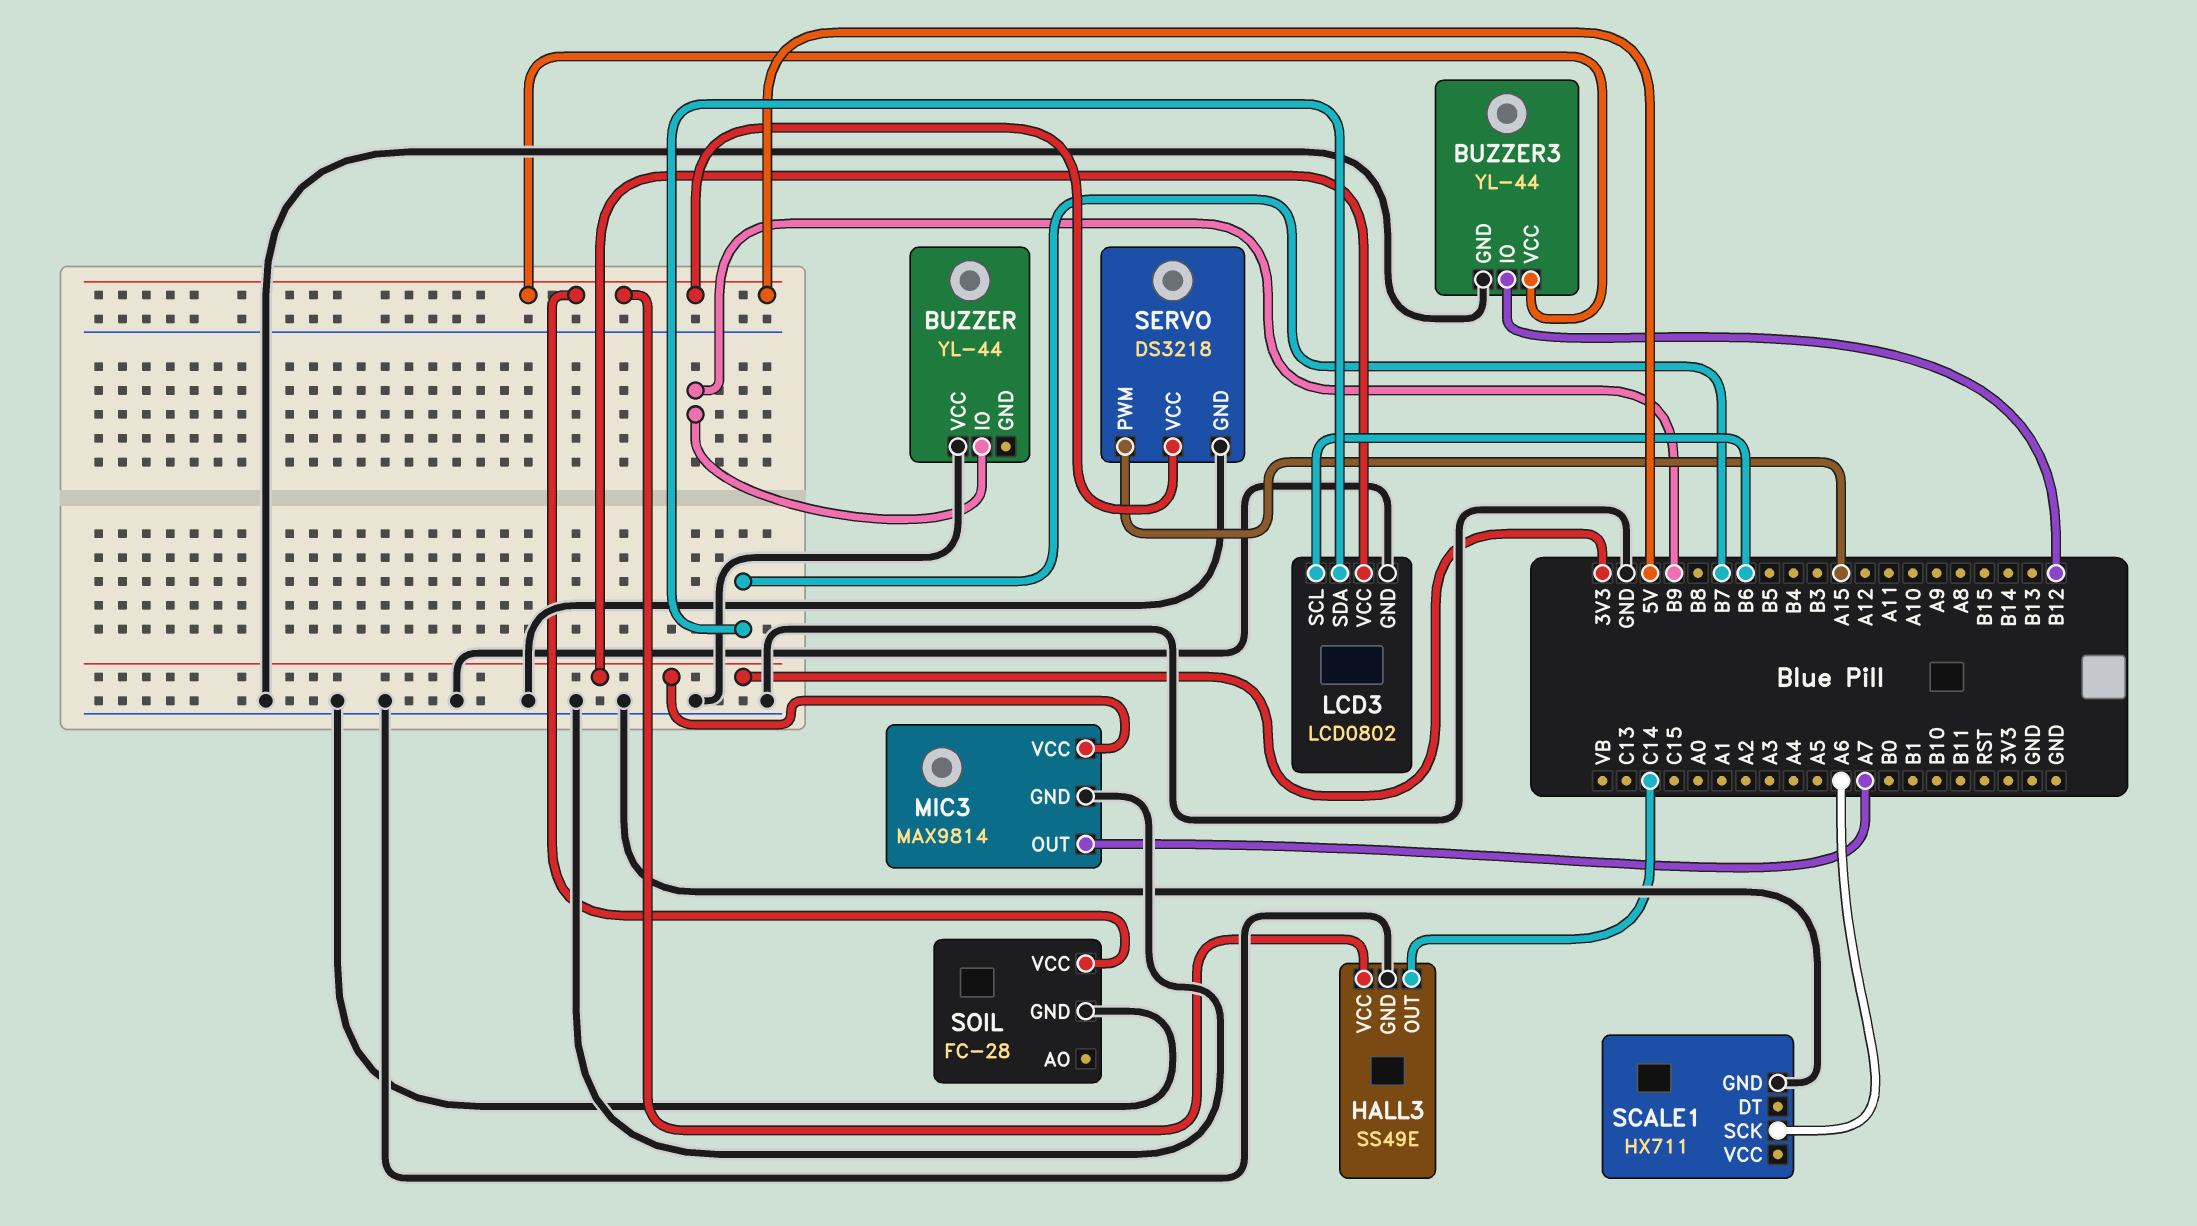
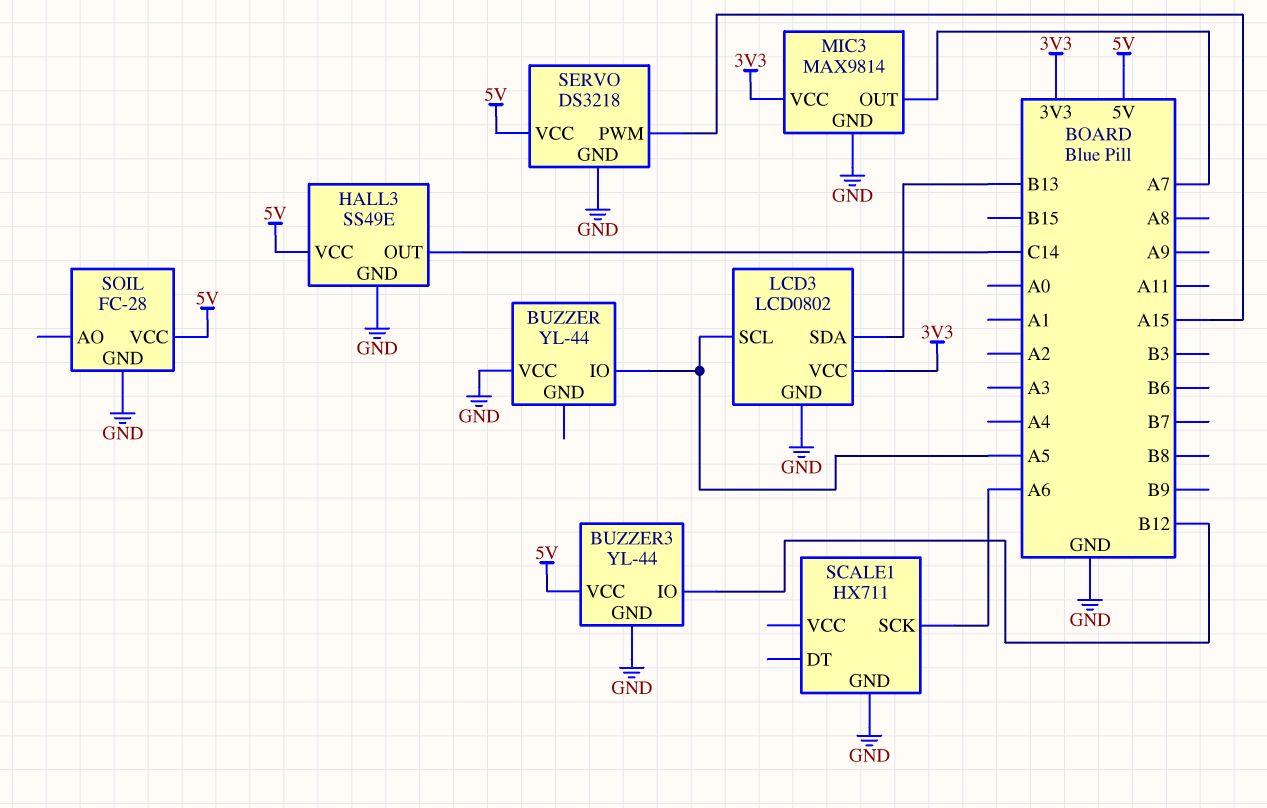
BUZZER pin IO: B9 -> A5
LCD3 pin SCL: B6 -> A5
LCD3 pin SDA: B7 -> B13

